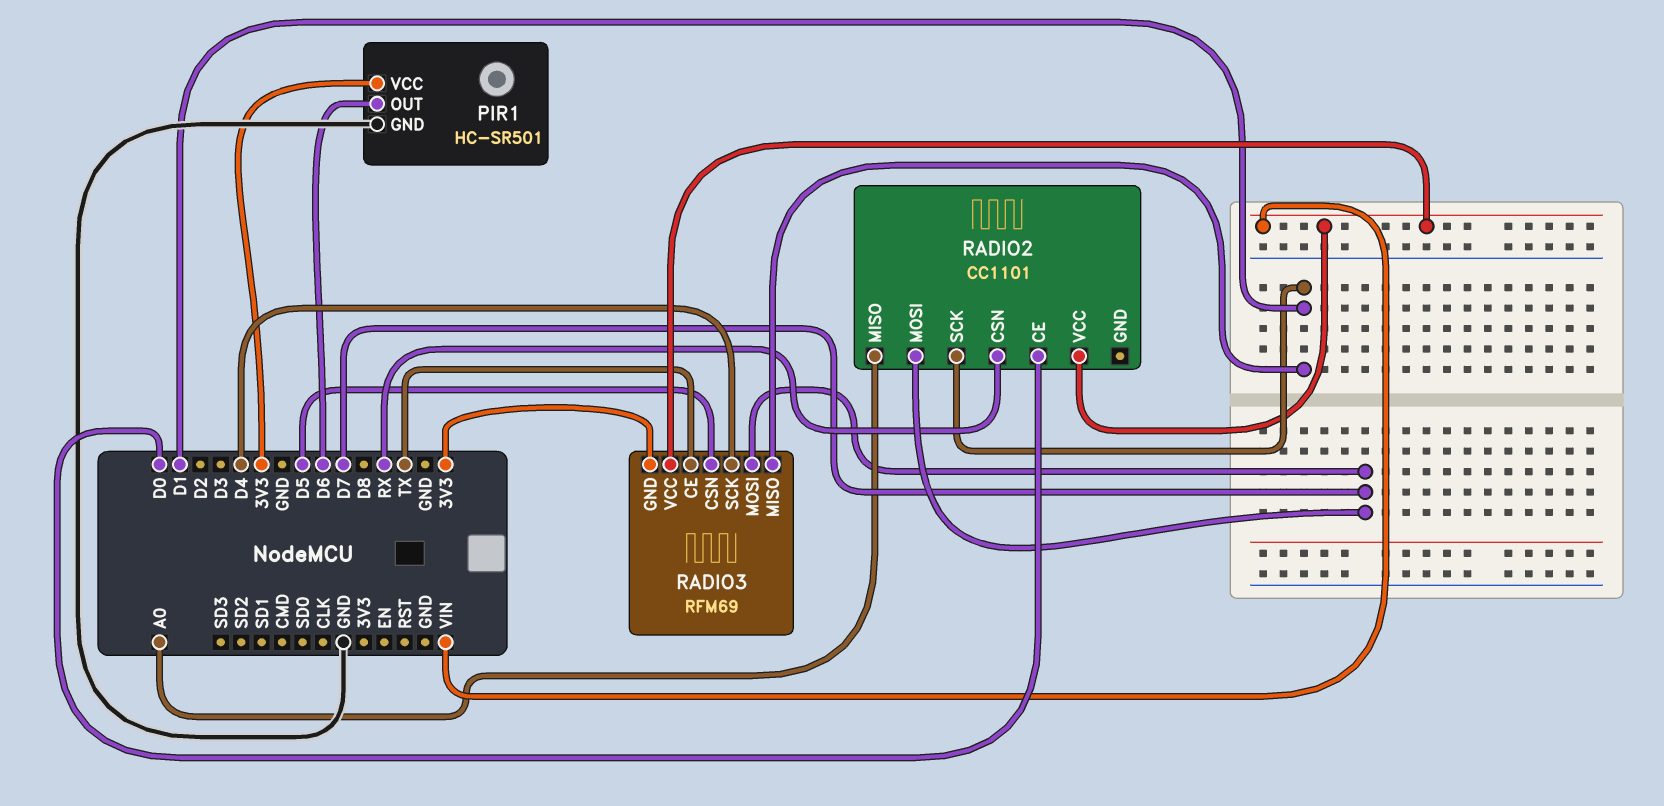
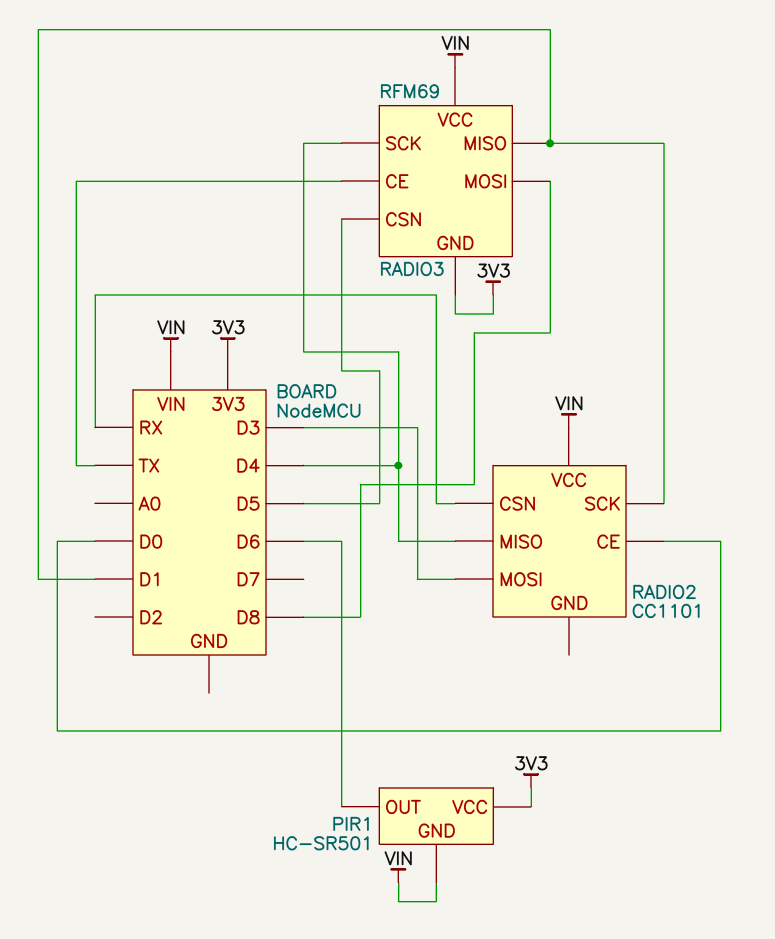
PIR1 pin GND: GND -> VIN
RADIO2 pin MISO: A0 -> D4
RADIO2 pin MOSI: D7 -> D3
RADIO3 pin MOSI: D7 -> D8

